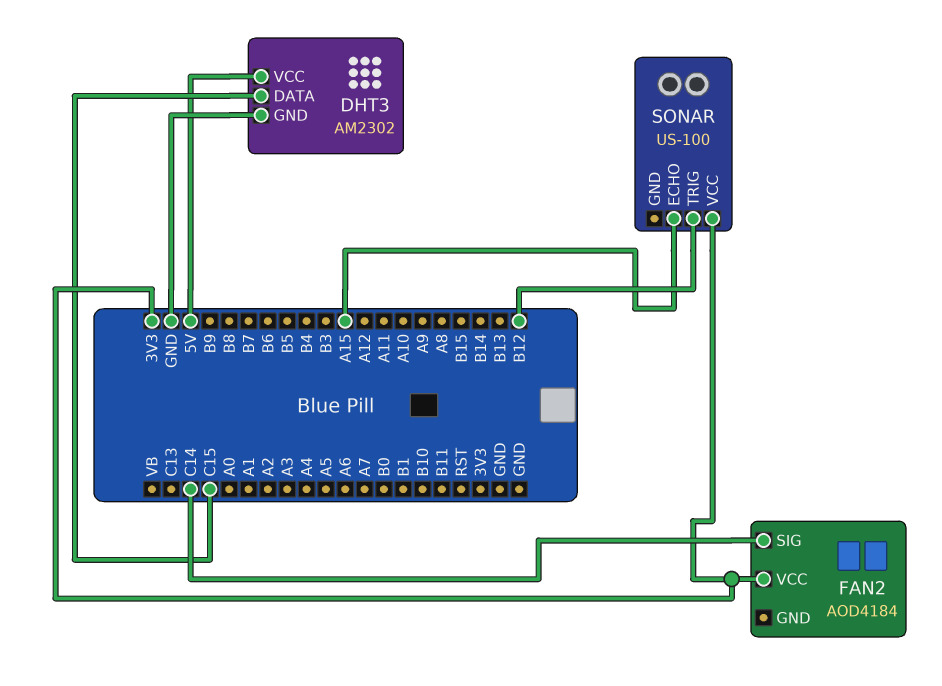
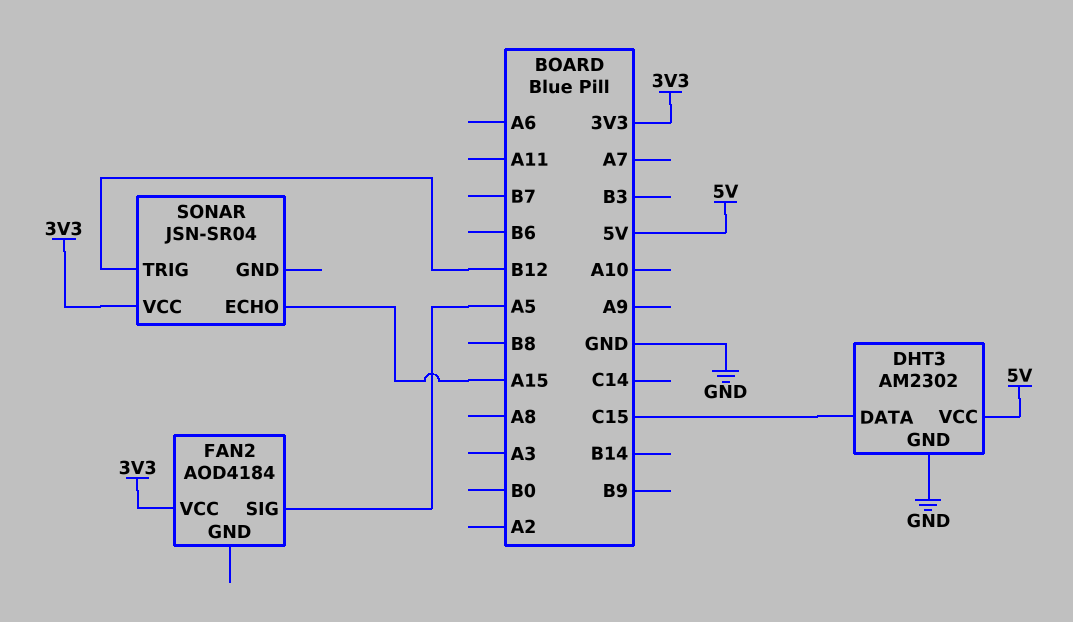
FAN2 pin SIG: C14 -> A5
SONAR: US-100 -> JSN-SR04

